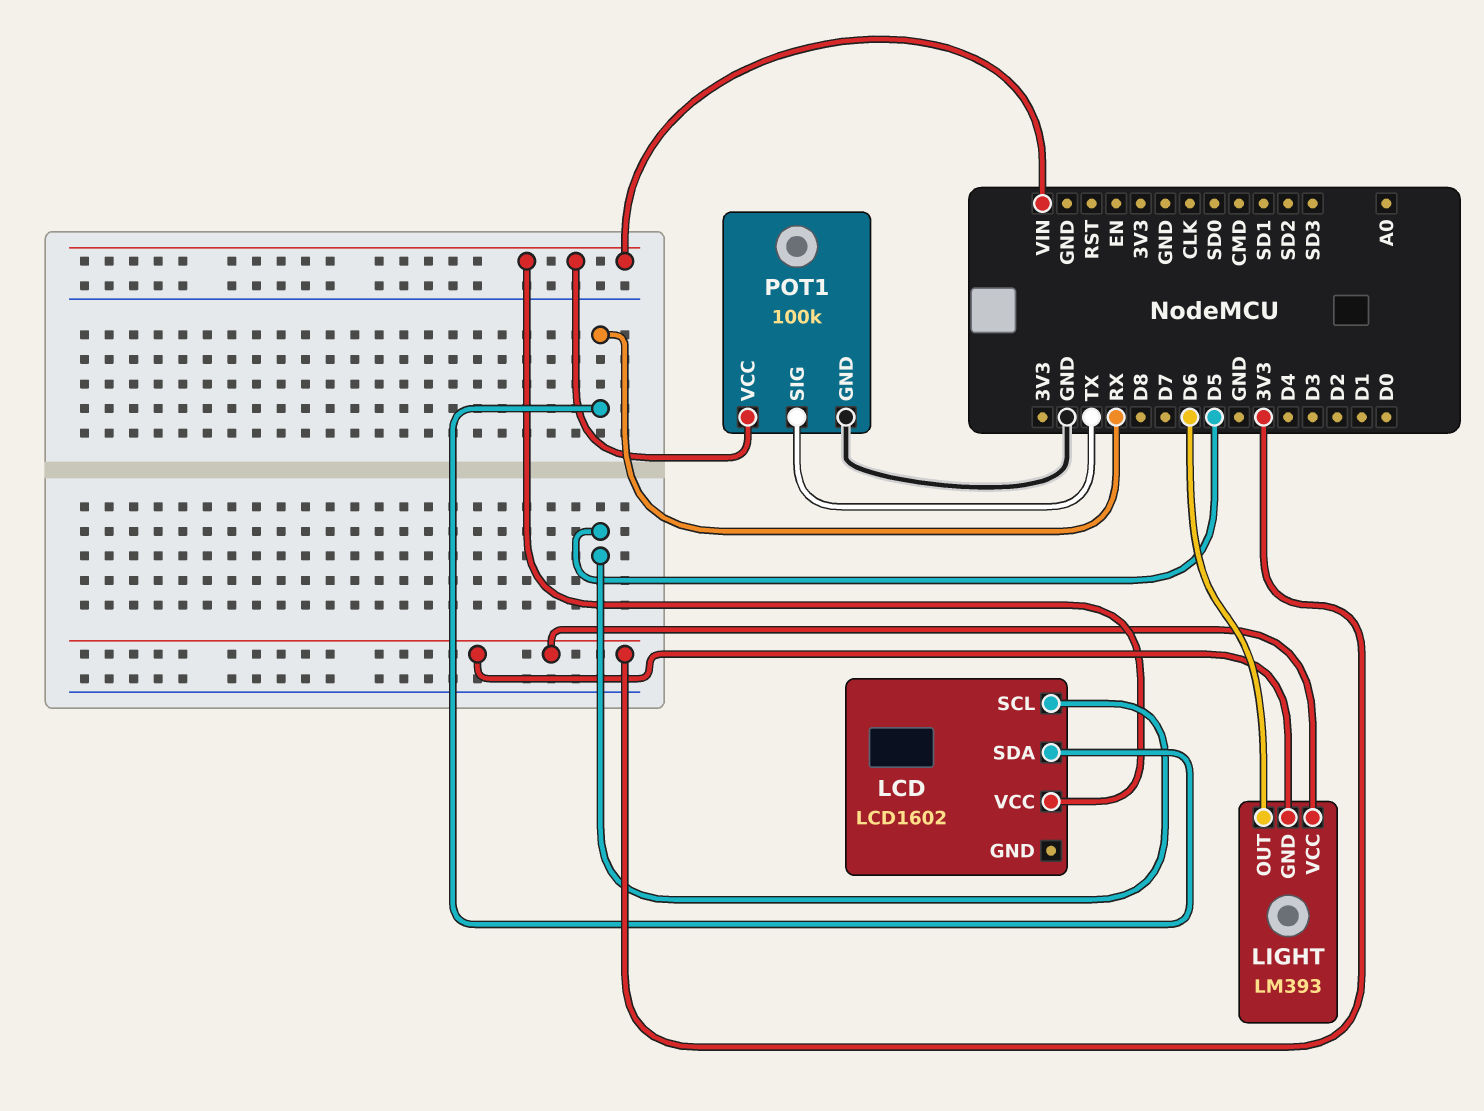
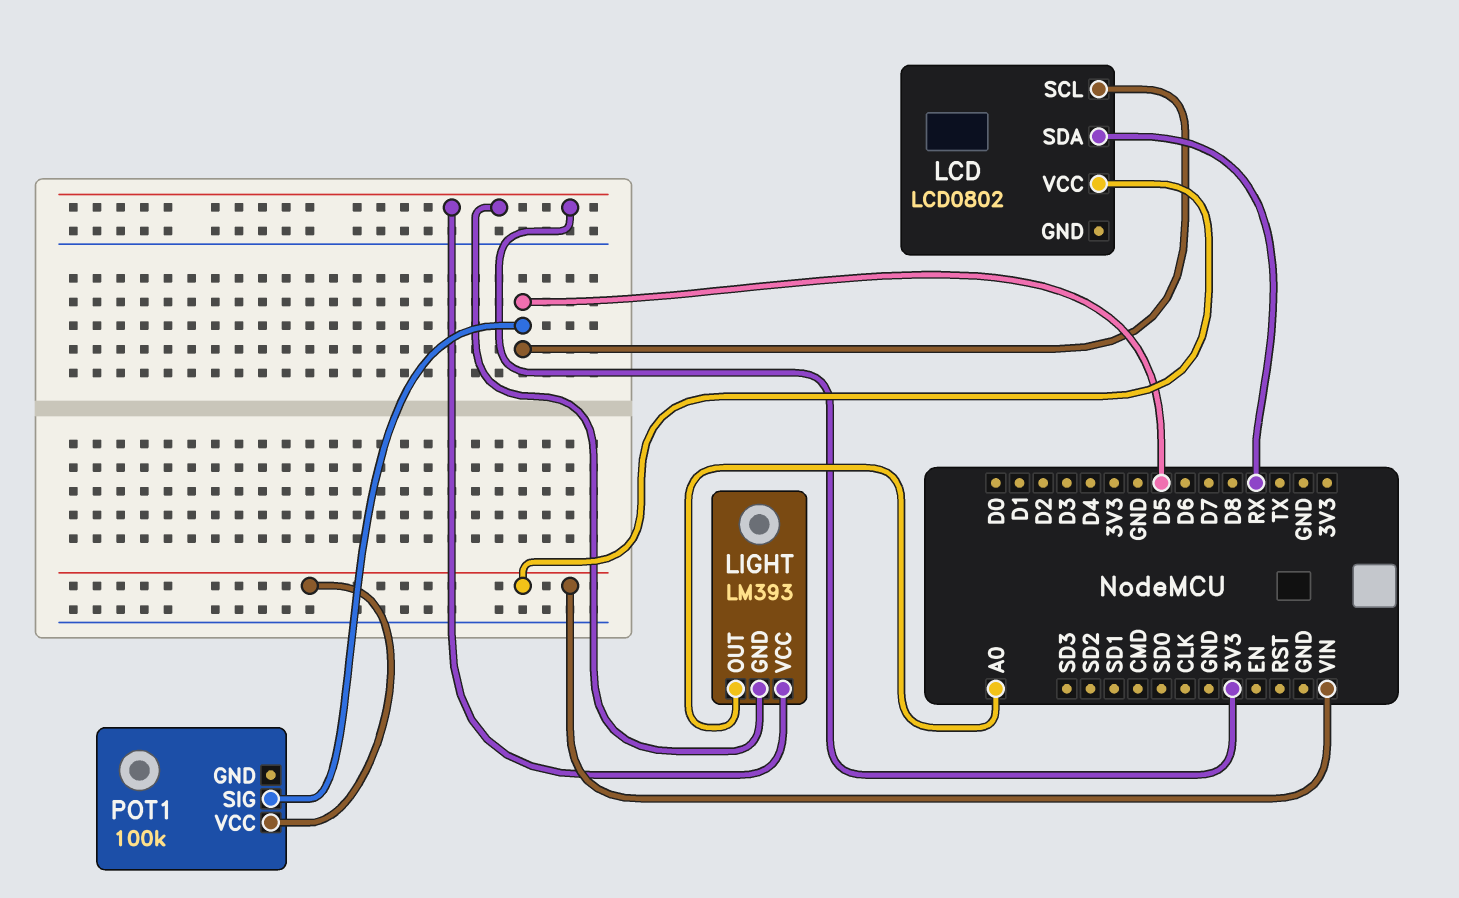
LCD: LCD1602 -> LCD0802
LIGHT pin OUT: D6 -> A0
POT1 pin GND: GND -> none
POT1 pin SIG: TX -> D5

